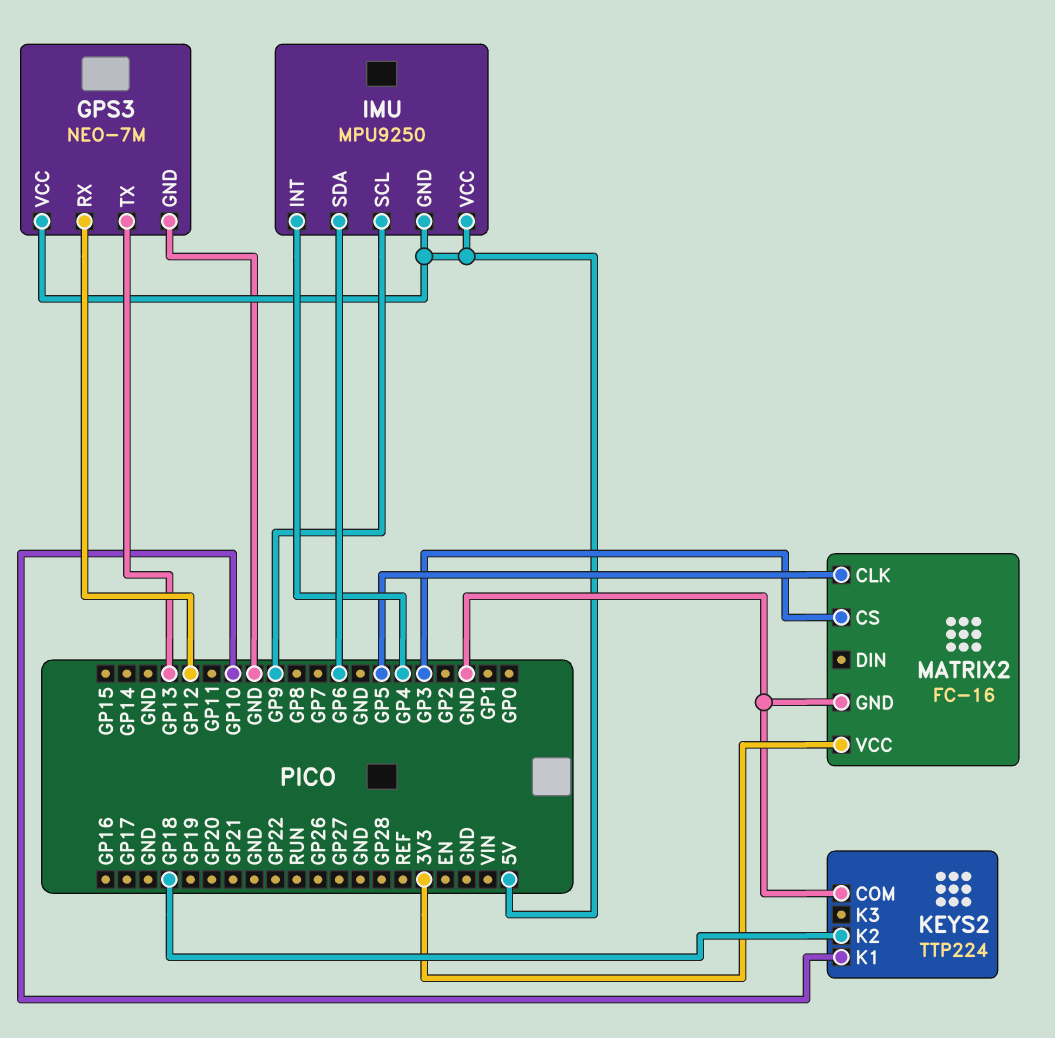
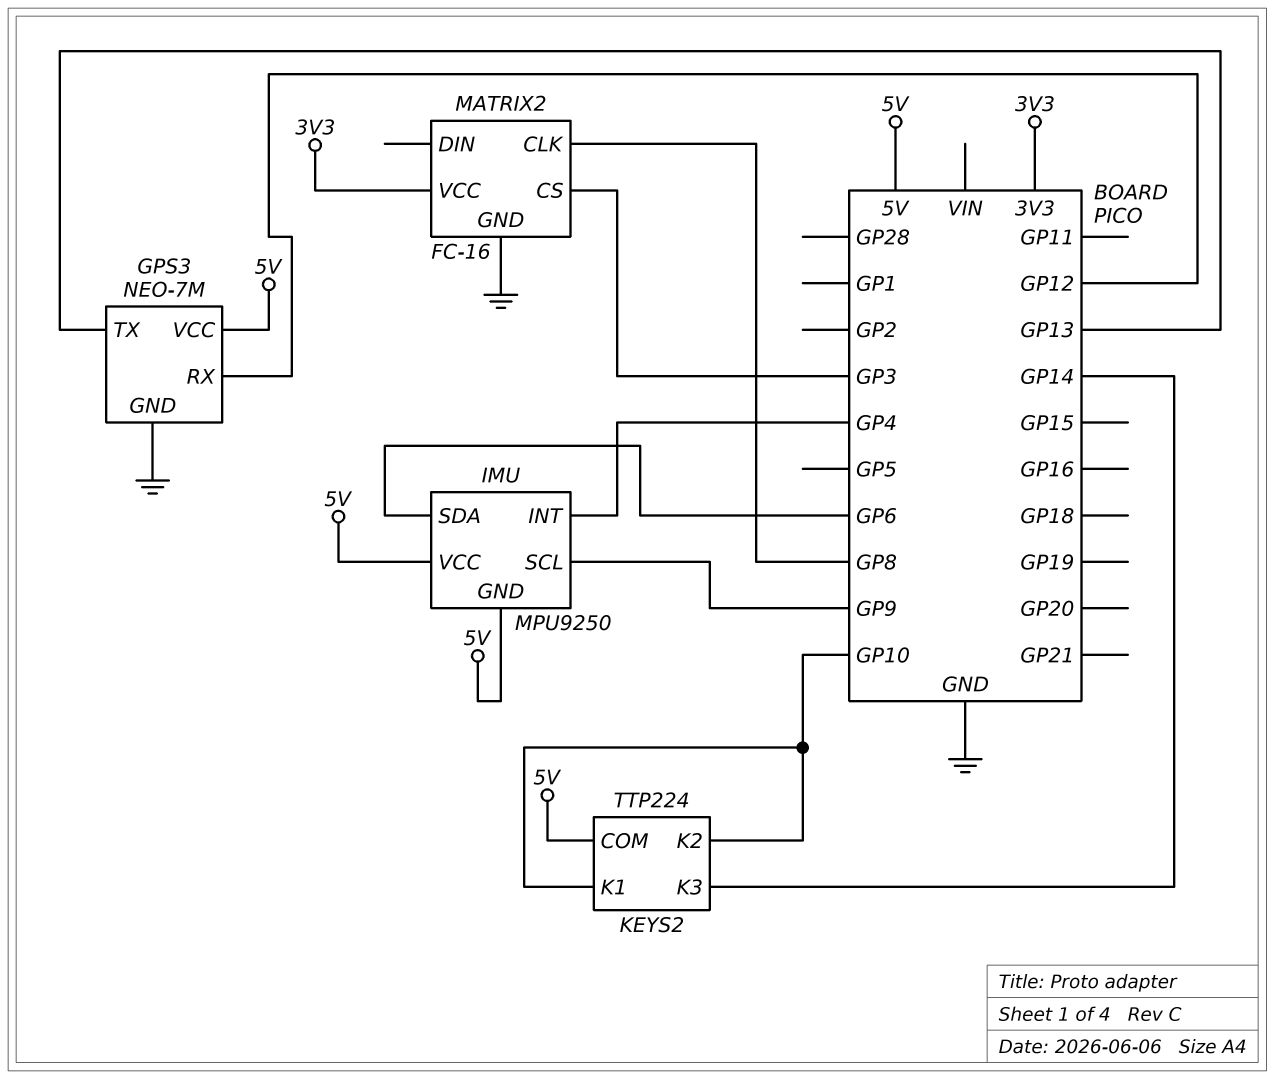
KEYS2 pin COM: GND -> 5V
KEYS2 pin K2: GP18 -> GP10
KEYS2 pin K3: none -> GP14
MATRIX2 pin CLK: GP5 -> GP8

